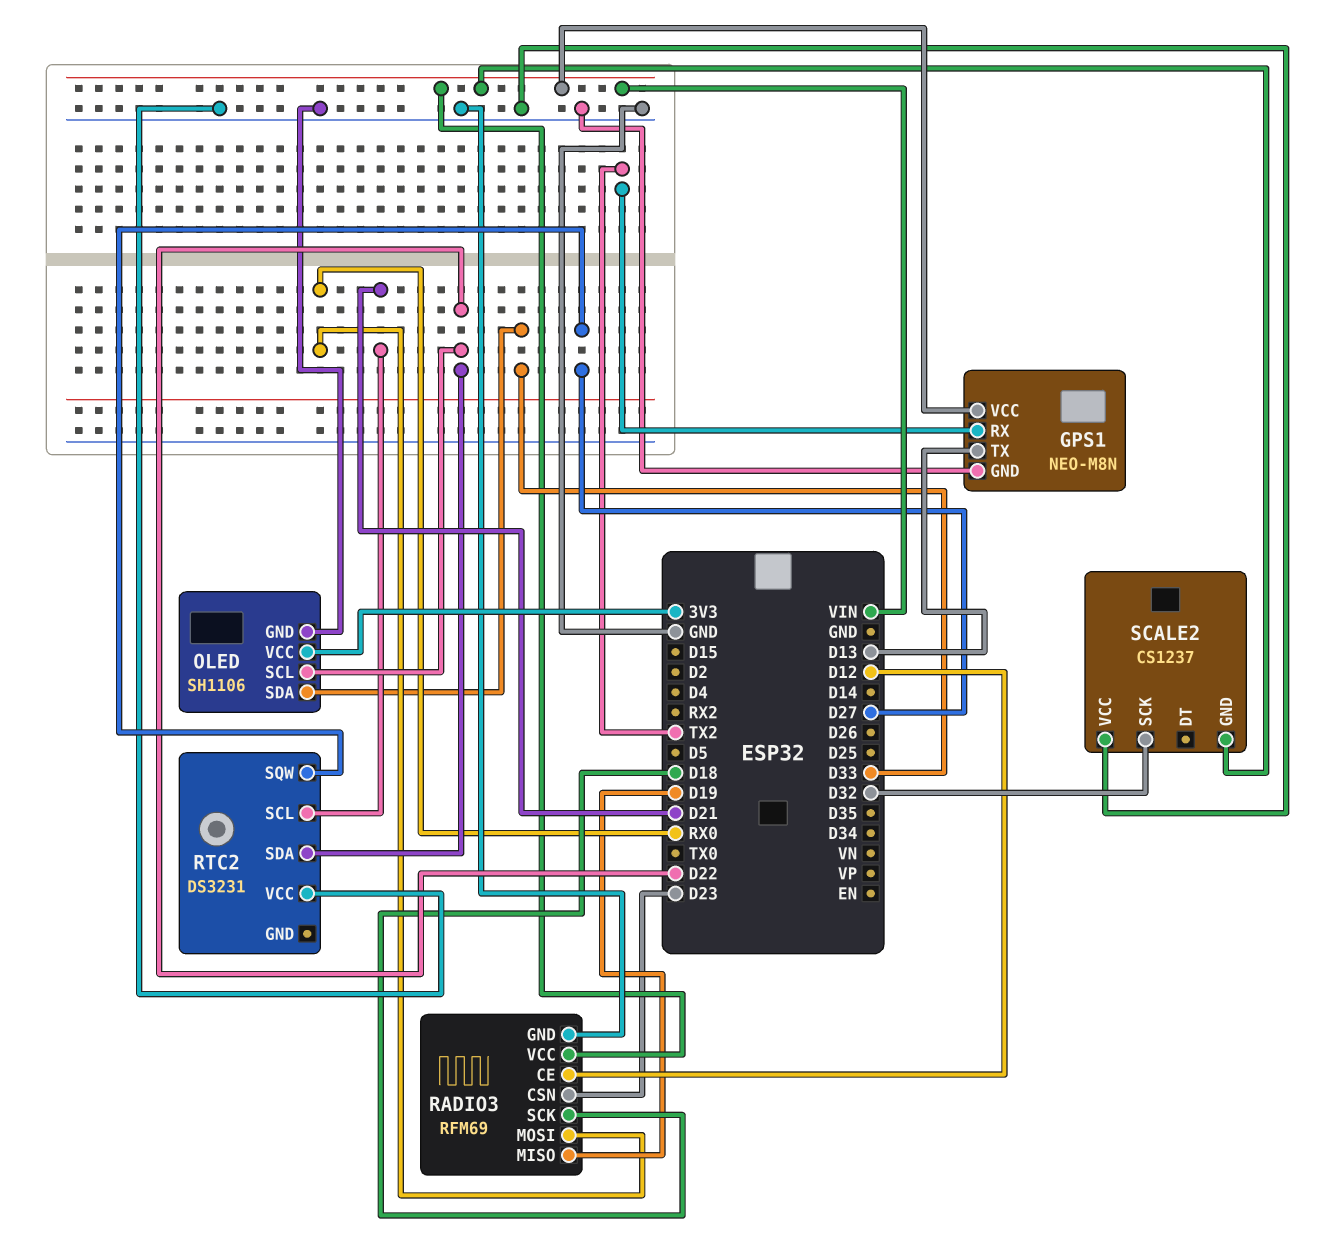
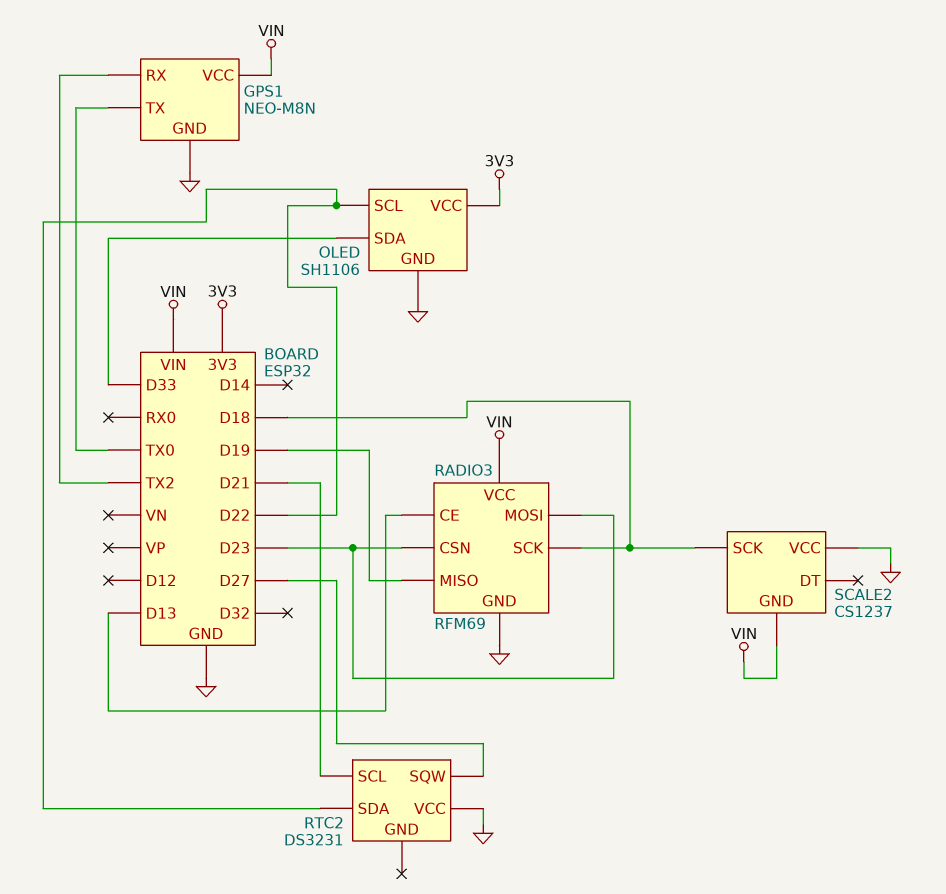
GPS1 pin TX: D13 -> TX0
RADIO3 pin CE: D12 -> D13
RADIO3 pin MOSI: RX0 -> D23
SCALE2 pin SCK: D32 -> D18

